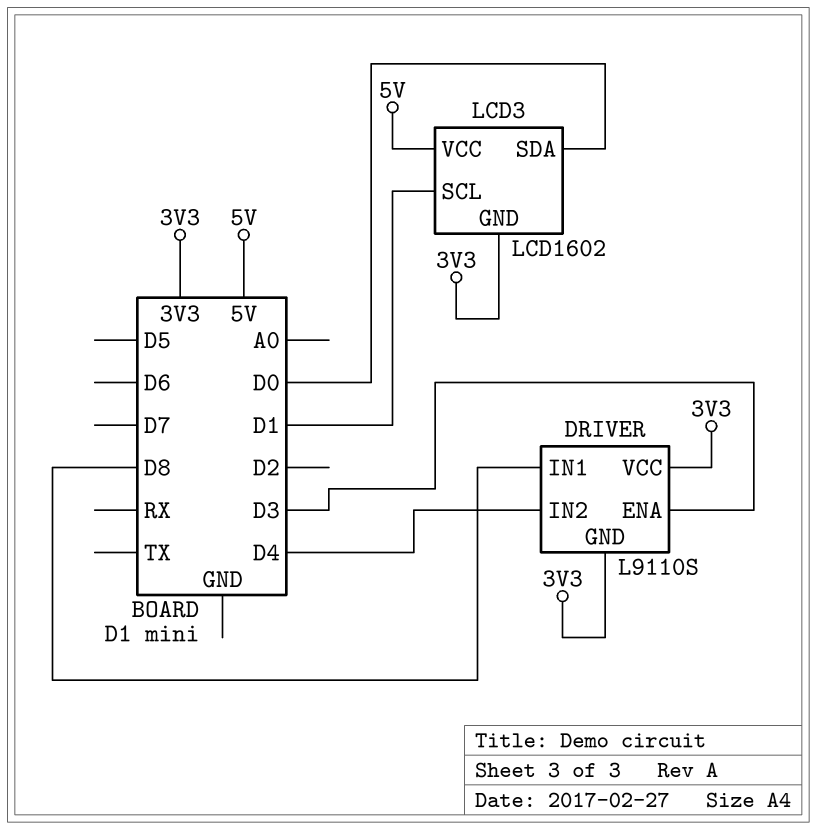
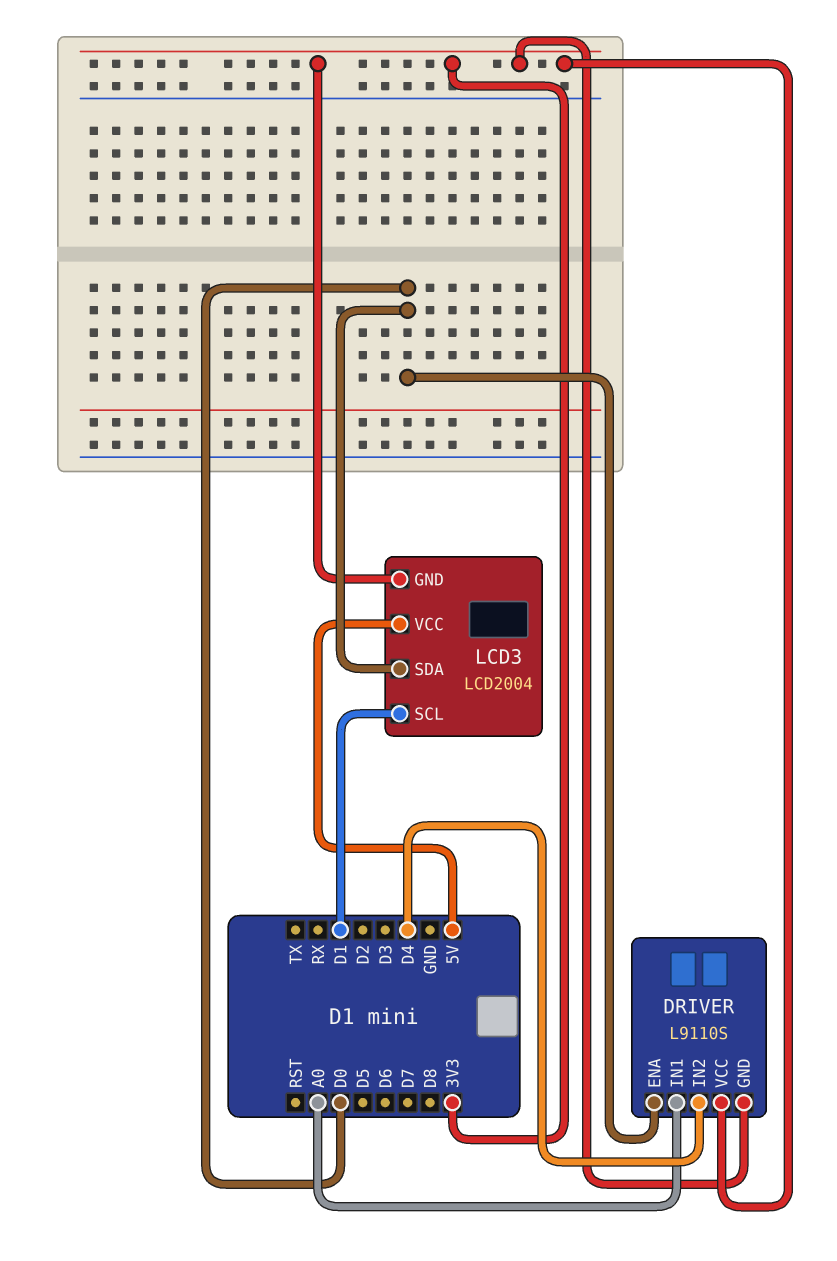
DRIVER pin ENA: D3 -> D0
DRIVER pin IN1: D8 -> A0
LCD3: LCD1602 -> LCD2004

